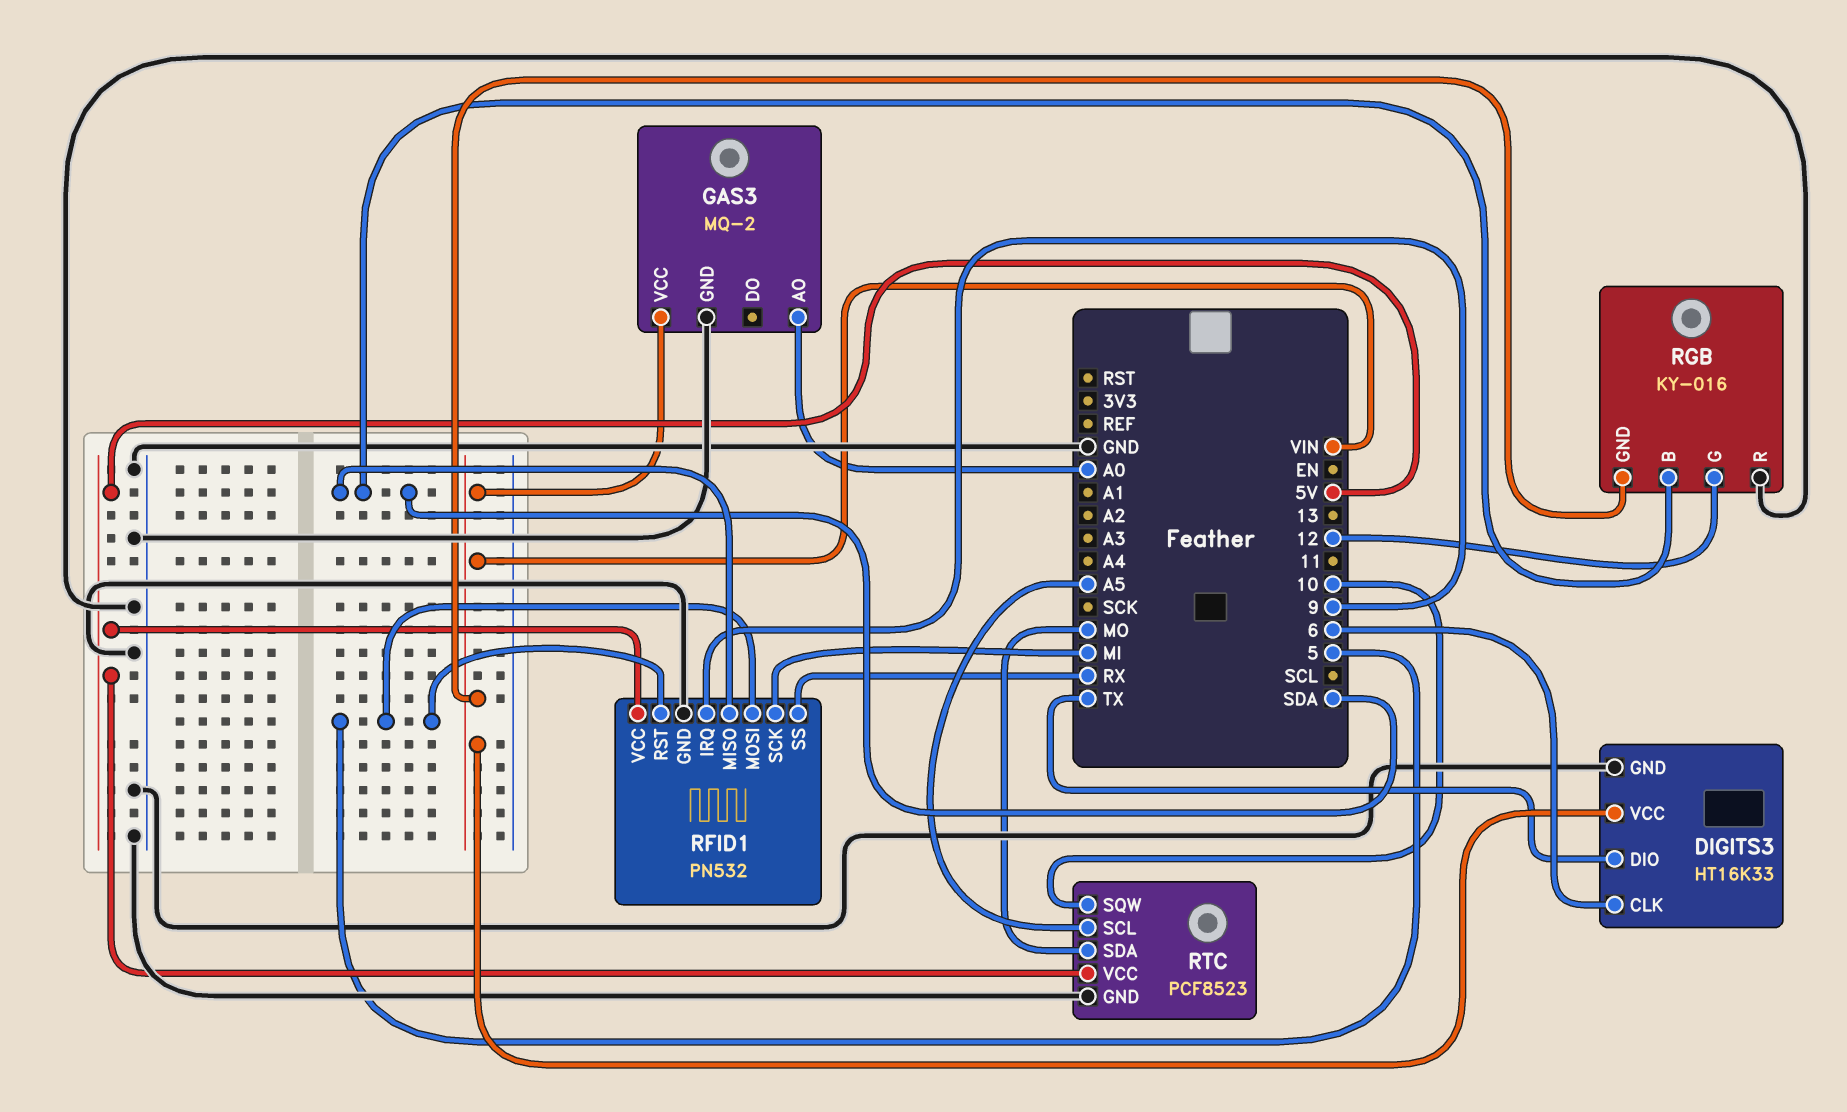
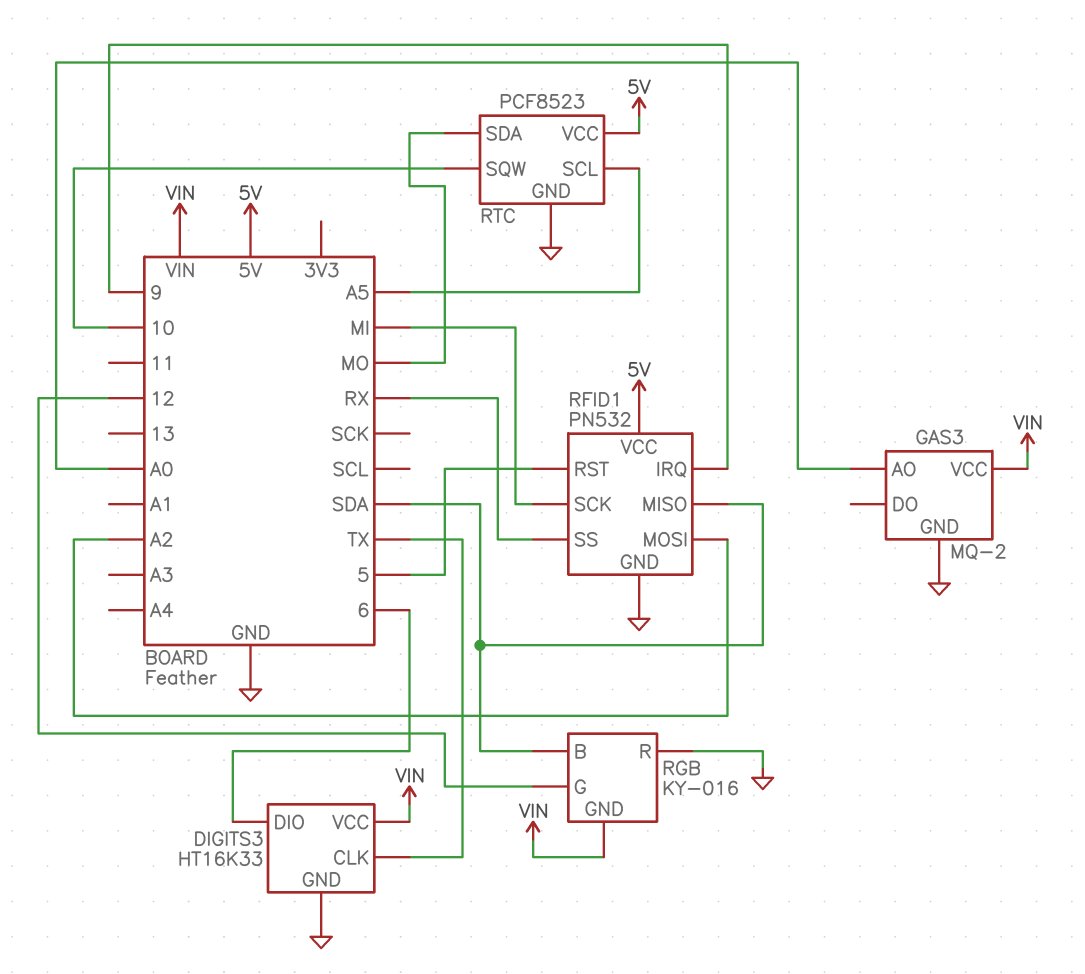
DIGITS3 pin CLK: 6 -> TX
DIGITS3 pin DIO: TX -> 6
RFID1 pin MOSI: 5 -> A2

